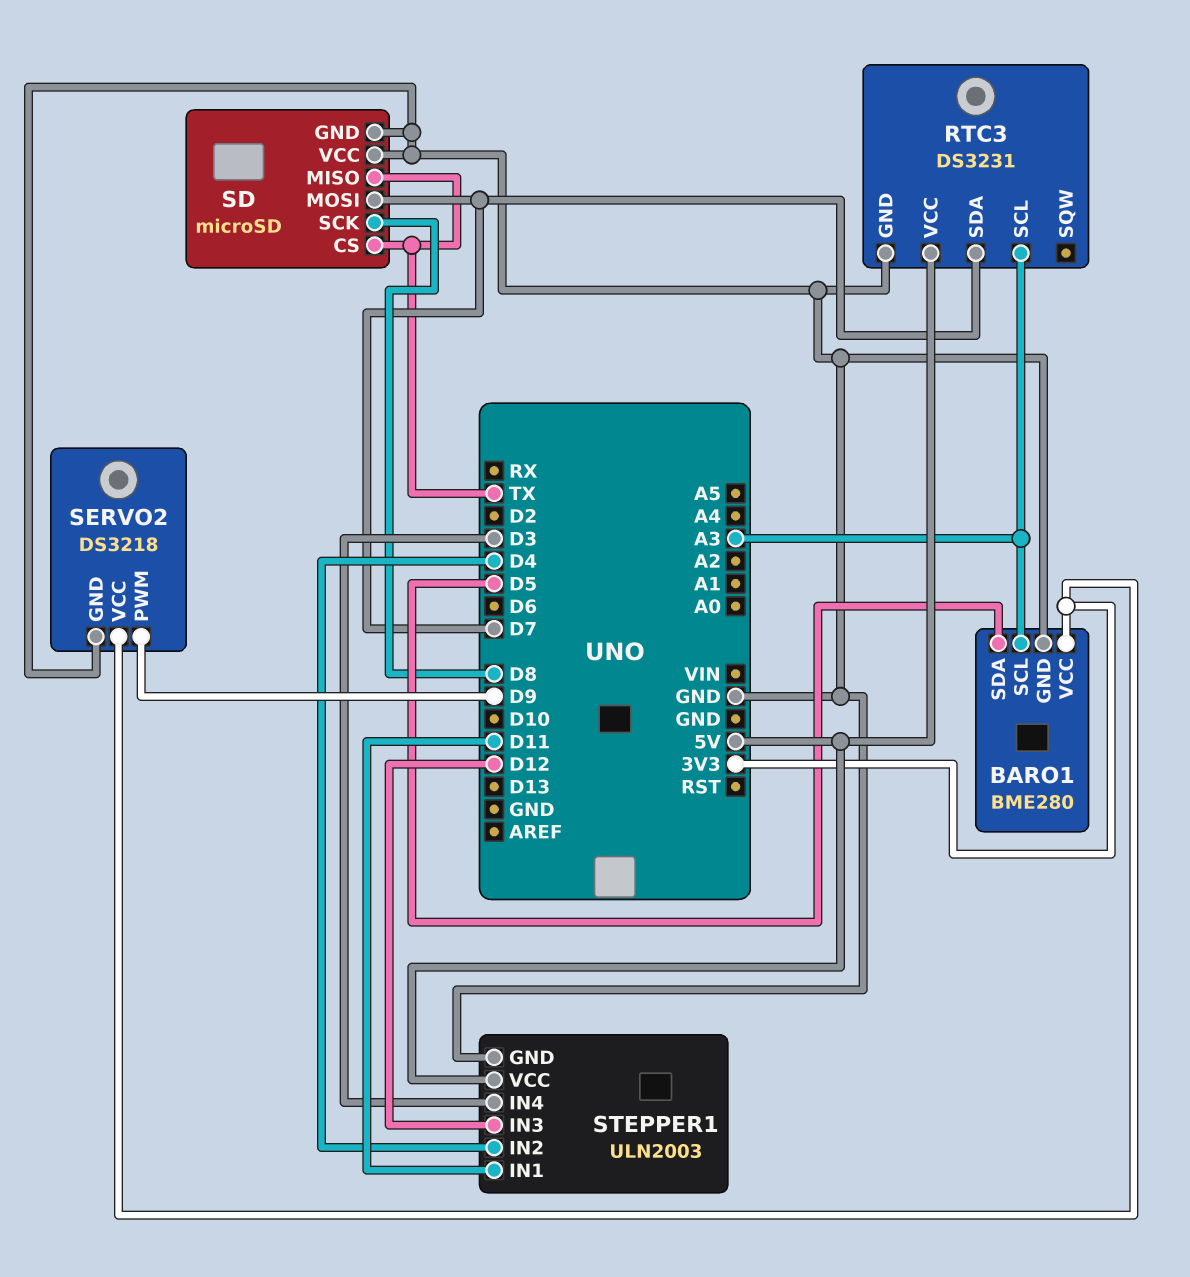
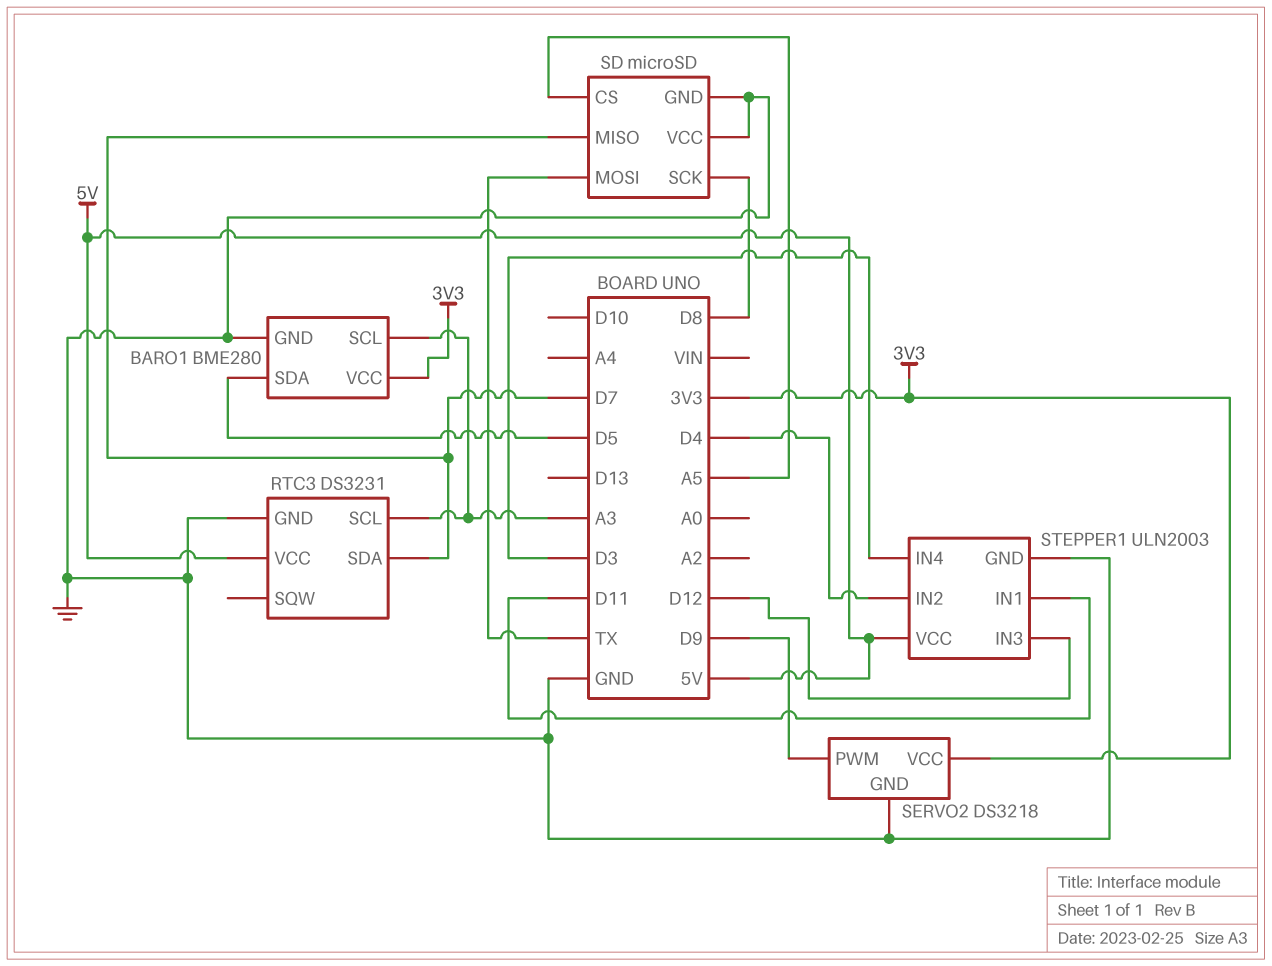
SD pin CS: TX -> A5
SD pin MISO: TX -> D7
SD pin MOSI: D7 -> TX

